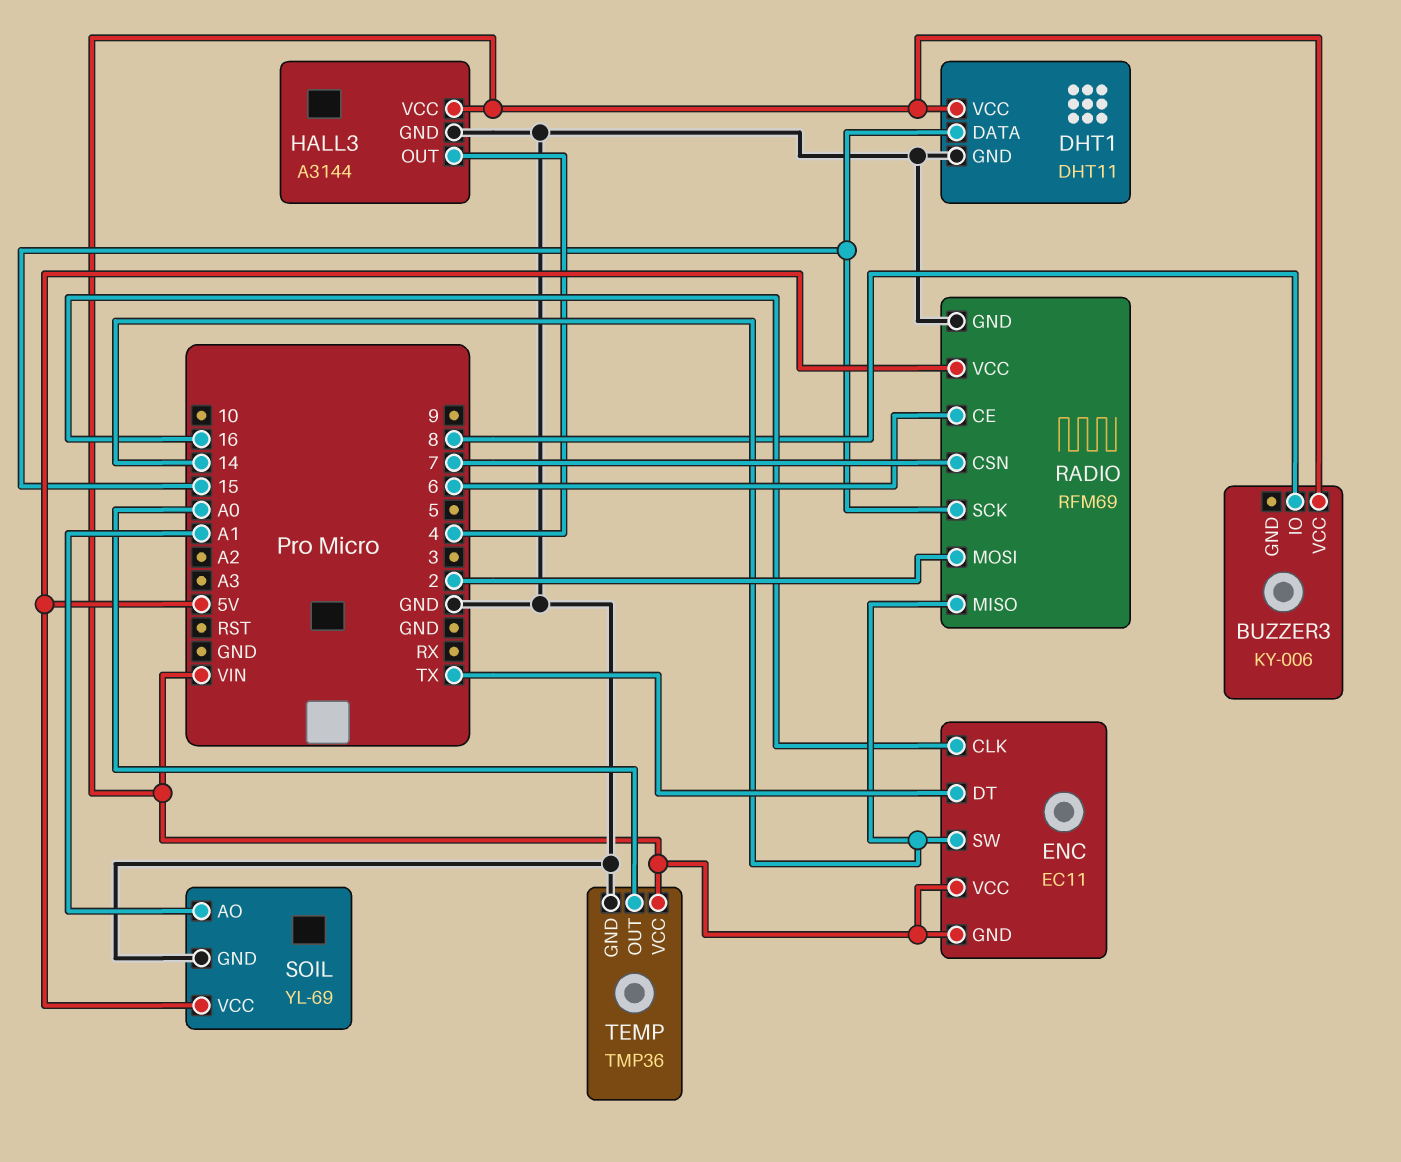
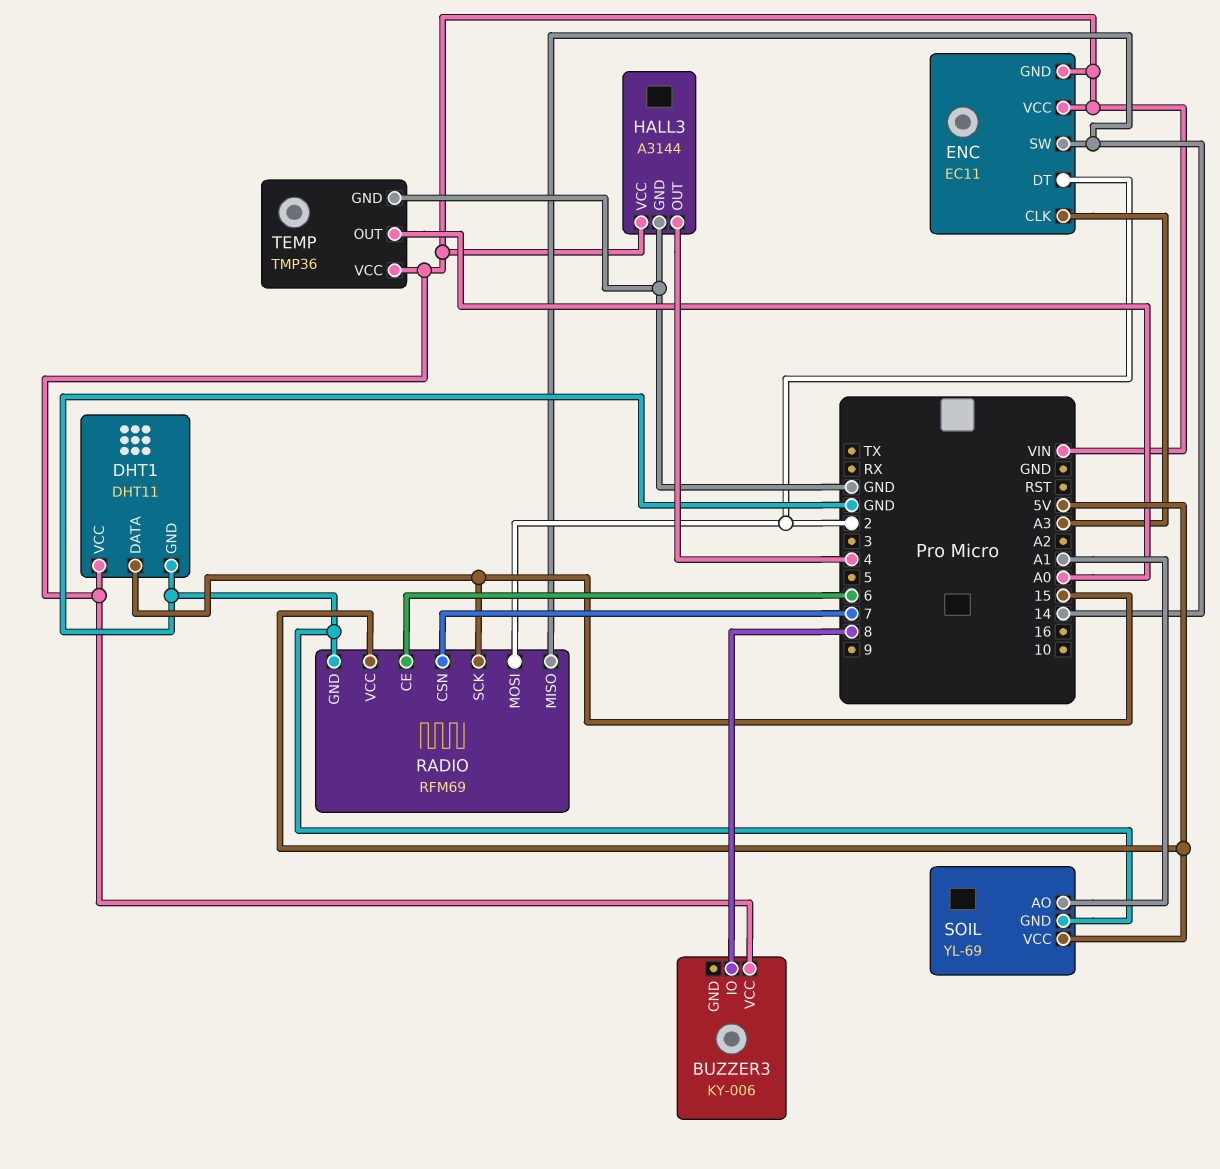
ENC pin CLK: 16 -> A3
ENC pin DT: TX -> 2

